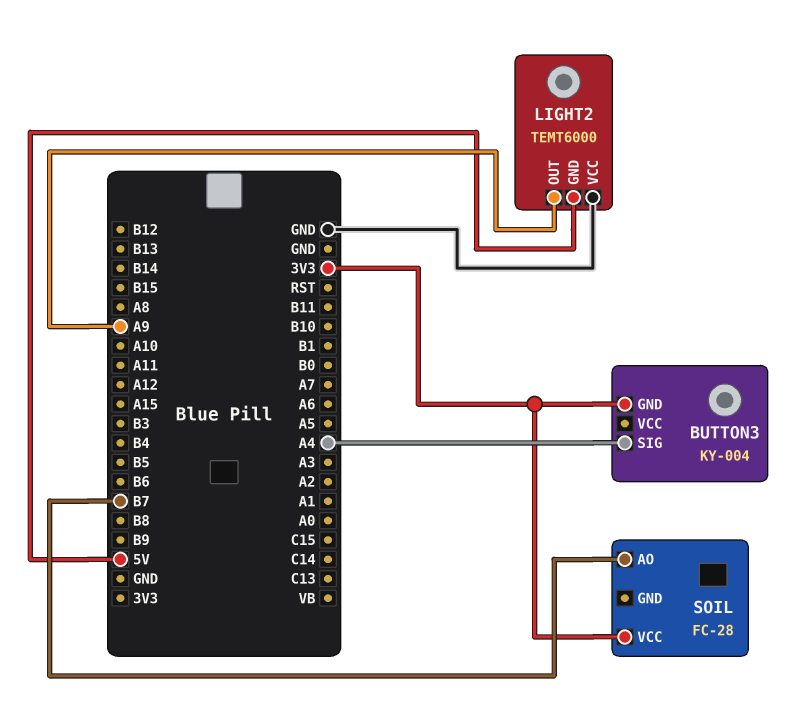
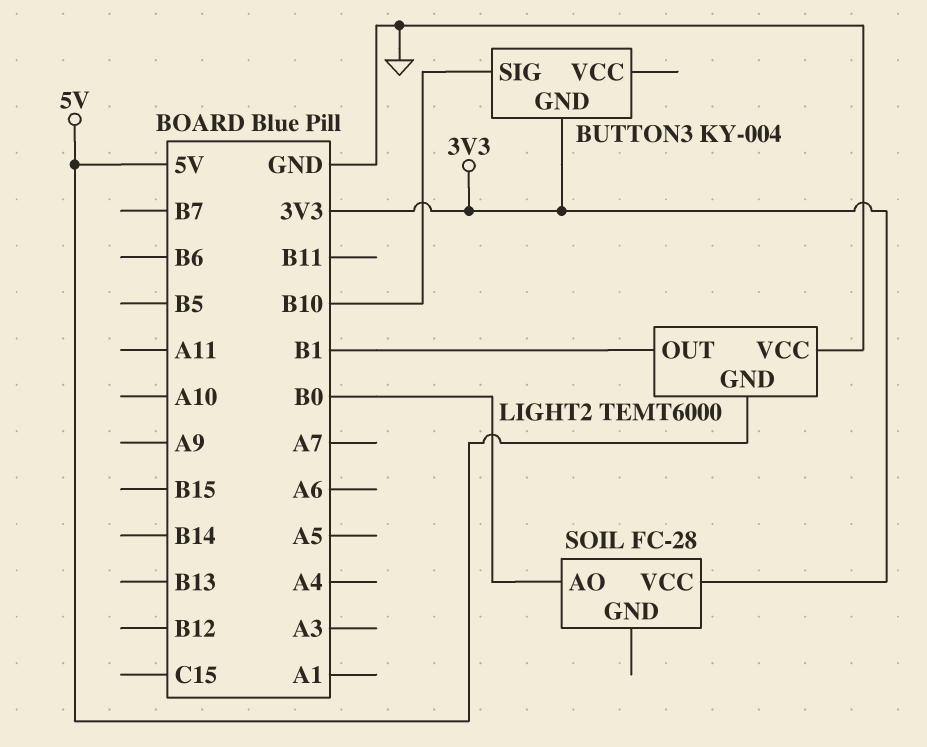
BUTTON3 pin SIG: A4 -> B10
LIGHT2 pin OUT: A9 -> B1
SOIL pin AO: B7 -> B0

